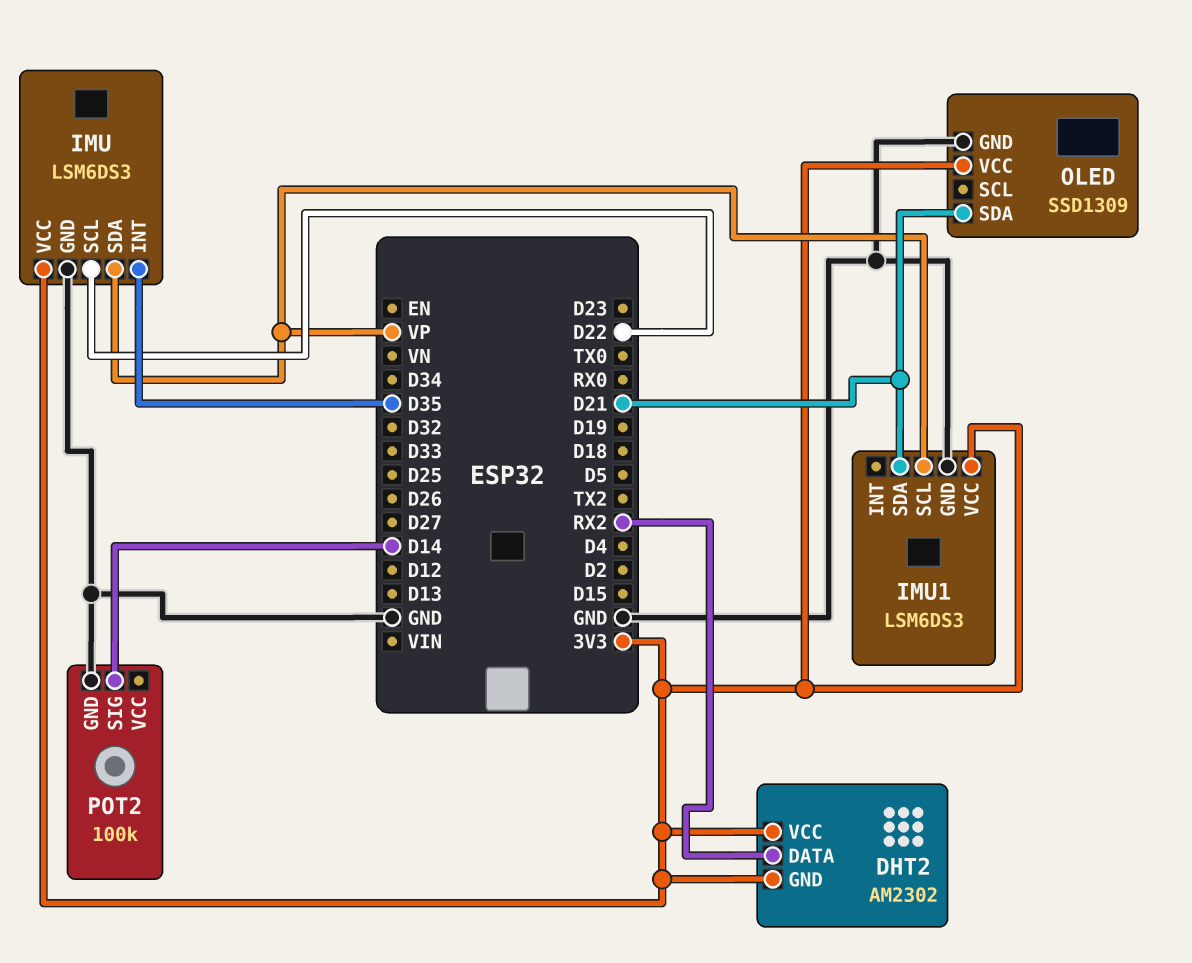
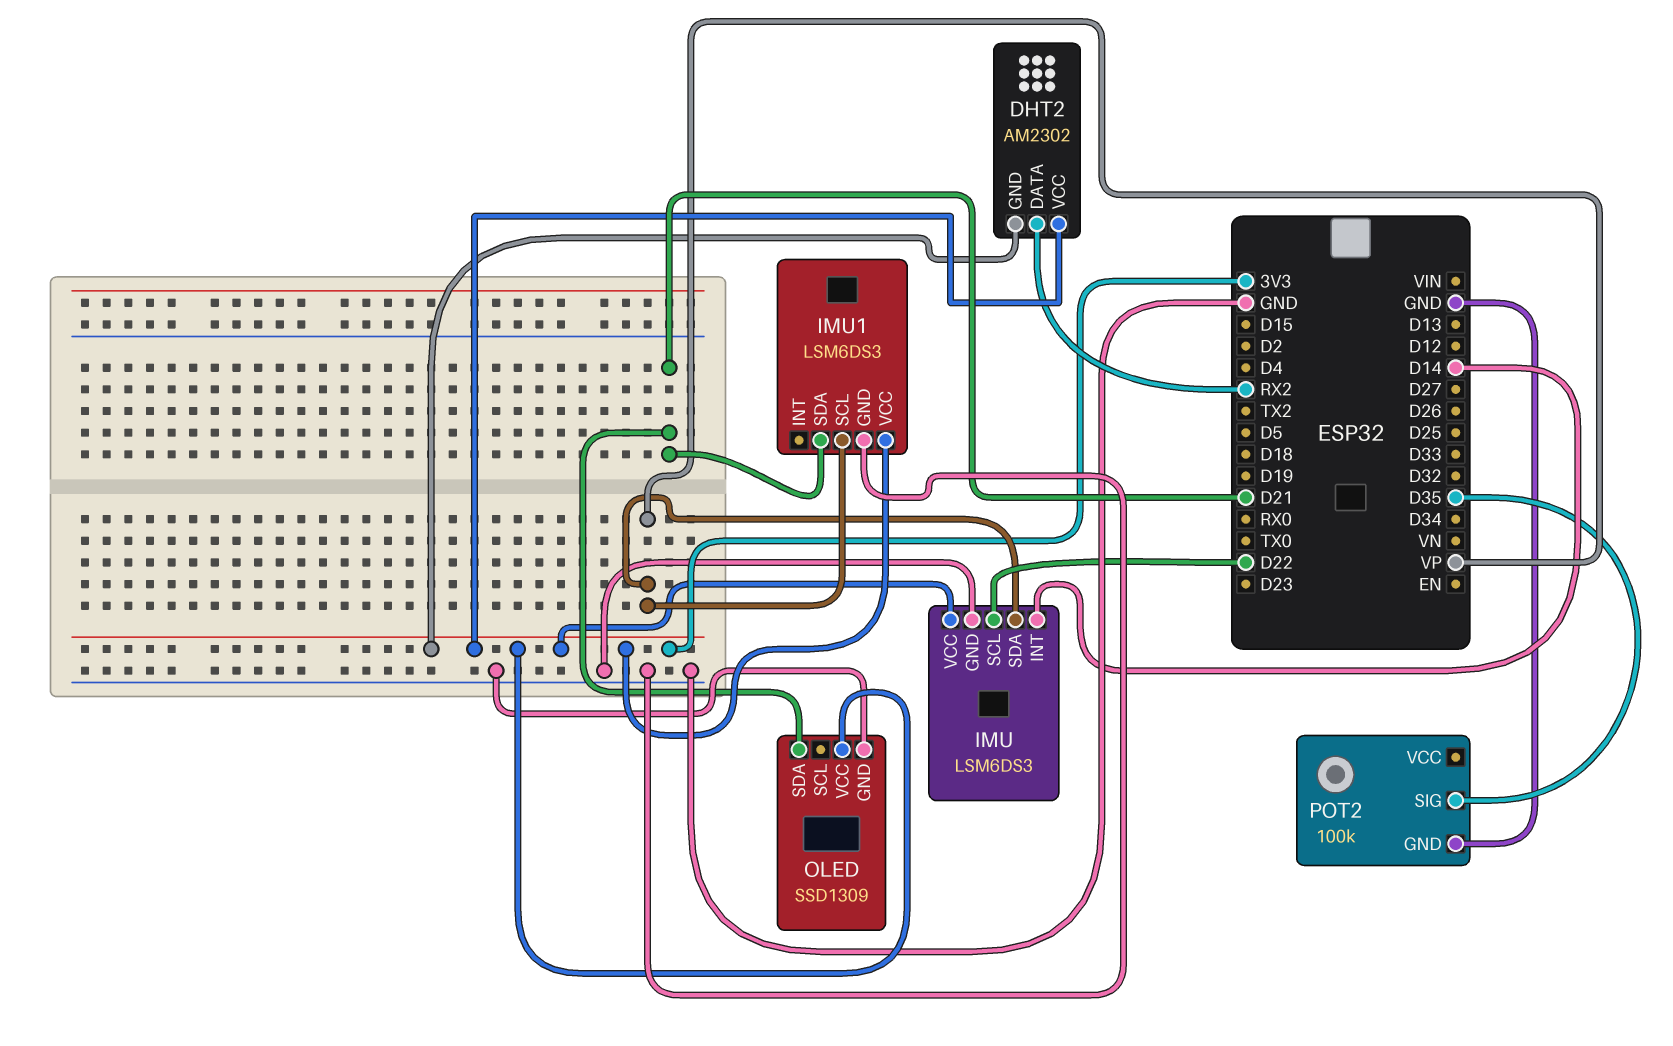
IMU pin INT: D35 -> D14
POT2 pin SIG: D14 -> D35

